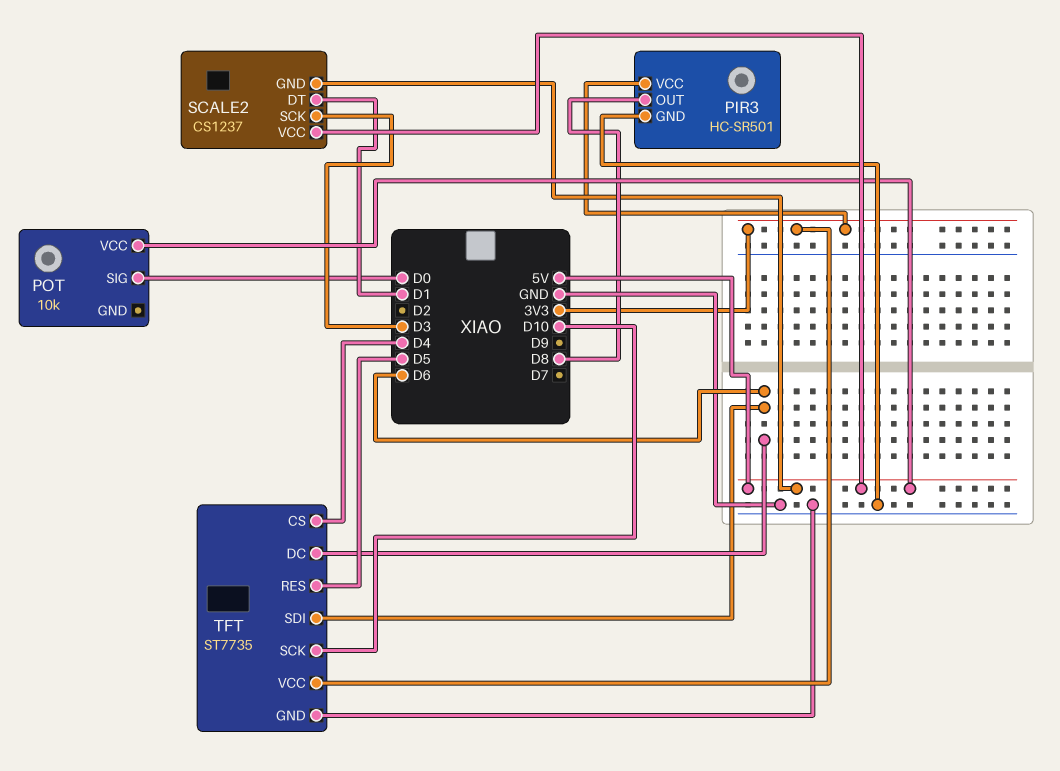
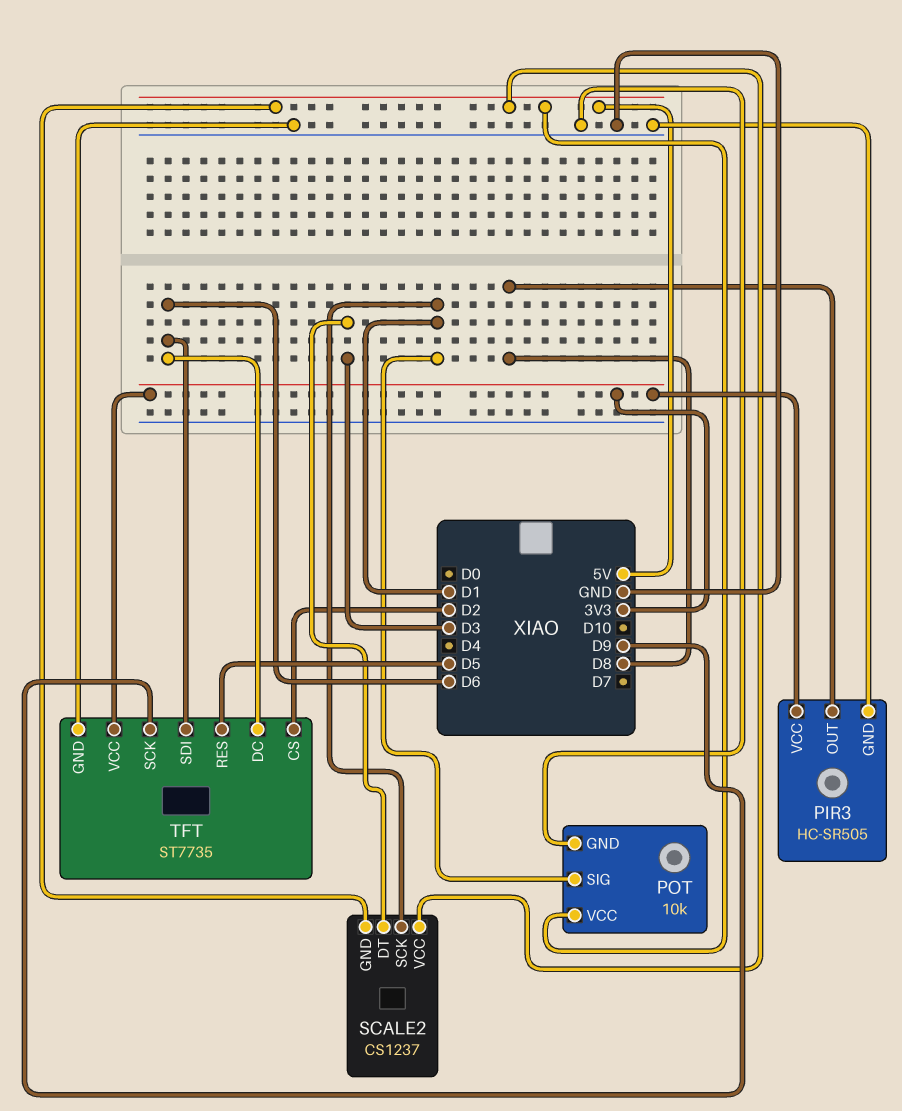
PIR3: HC-SR501 -> HC-SR505
POT pin GND: none -> GND
POT pin SIG: D0 -> D1
SCALE2 pin DT: D1 -> D3
SCALE2 pin SCK: D3 -> D1
TFT pin CS: D4 -> D2
TFT pin SCK: D10 -> D9

